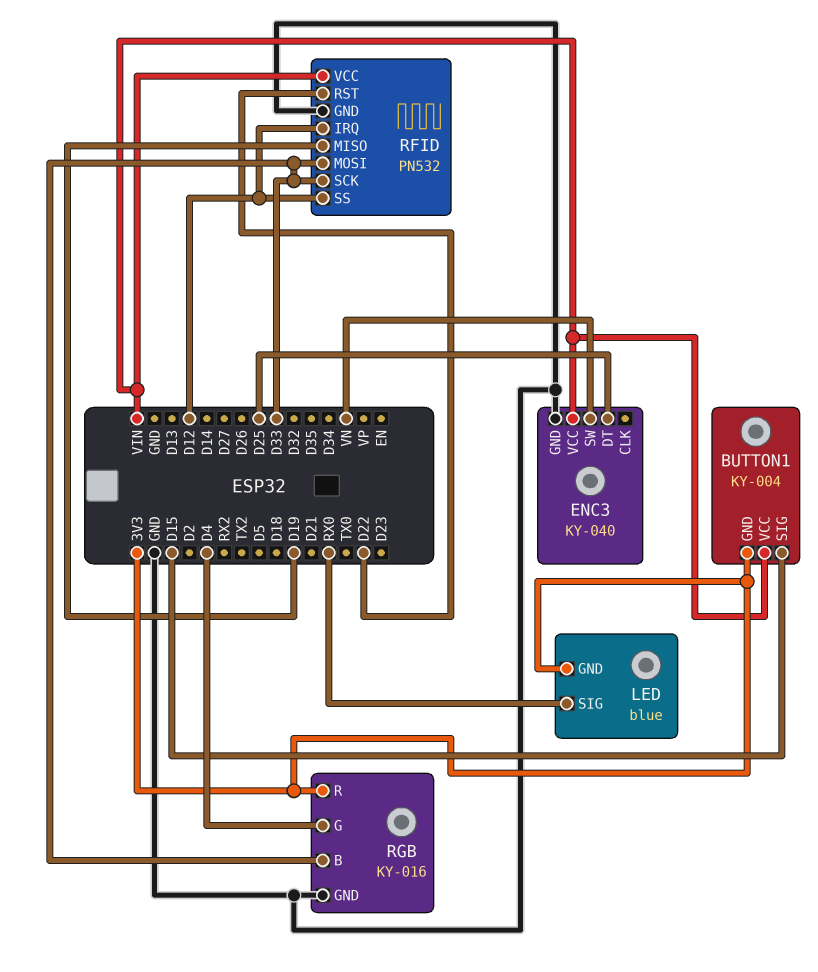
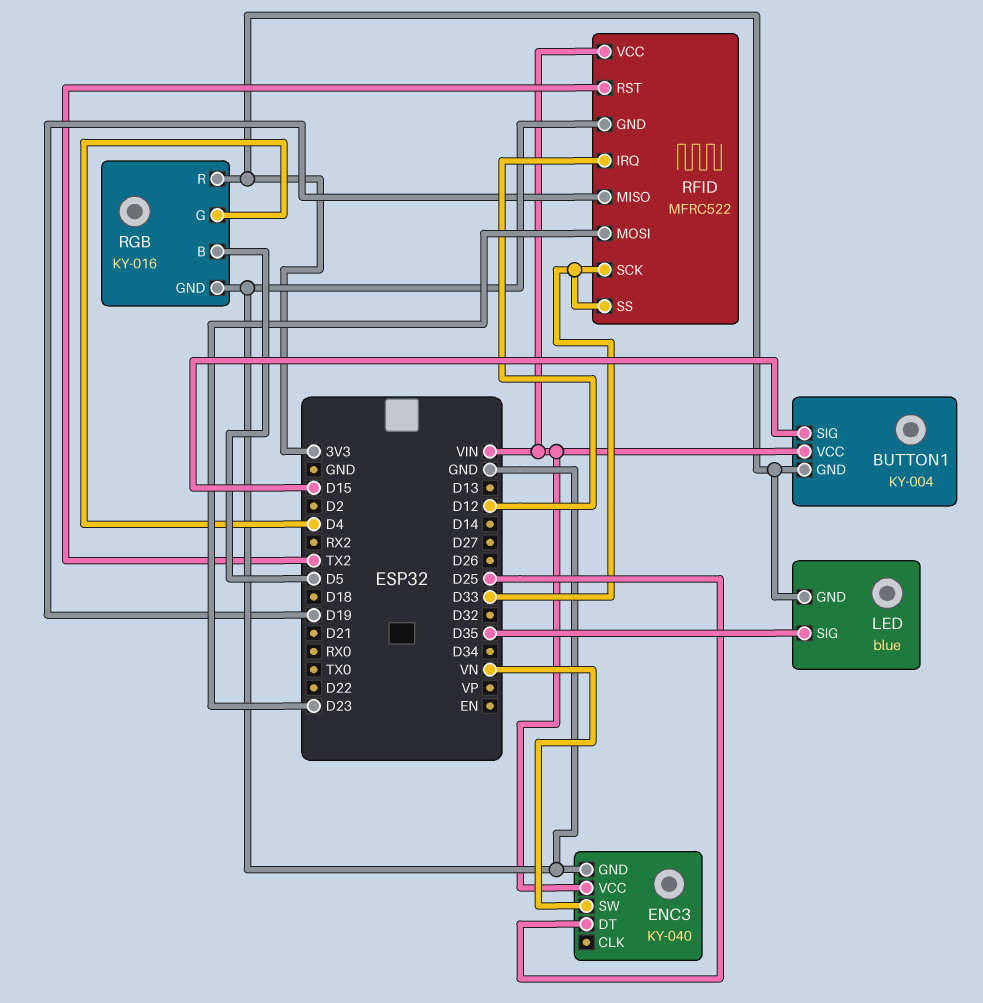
LED pin SIG: RX0 -> D35
RFID: PN532 -> MFRC522
RFID pin MOSI: D33 -> D23
RFID pin RST: D22 -> TX2
RFID pin SS: D12 -> D33
RGB pin B: D33 -> D5

